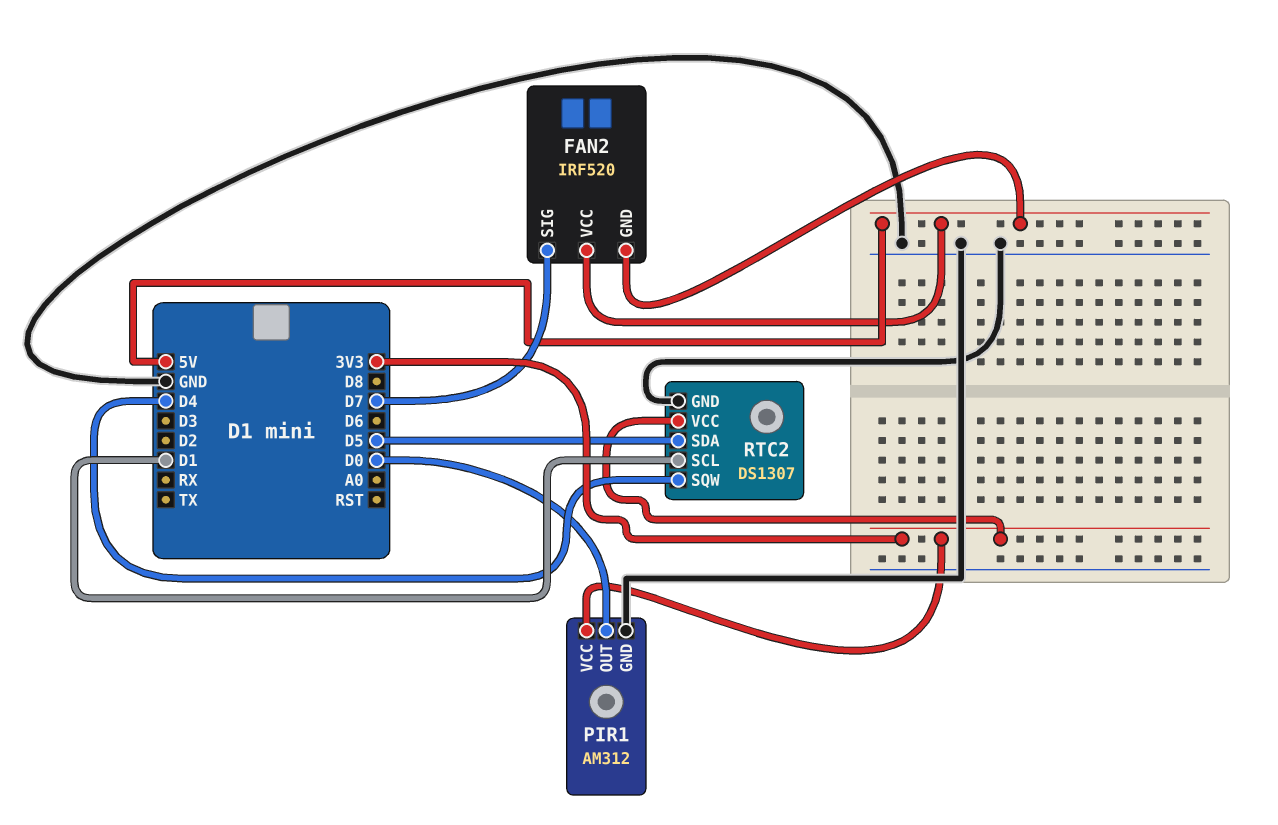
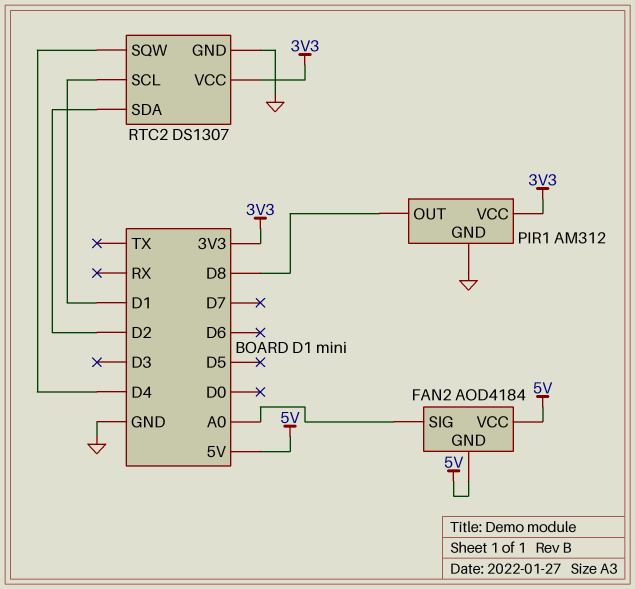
FAN2: IRF520 -> AOD4184
FAN2 pin SIG: D7 -> A0
PIR1 pin OUT: D0 -> D8
RTC2 pin SDA: D5 -> D2

